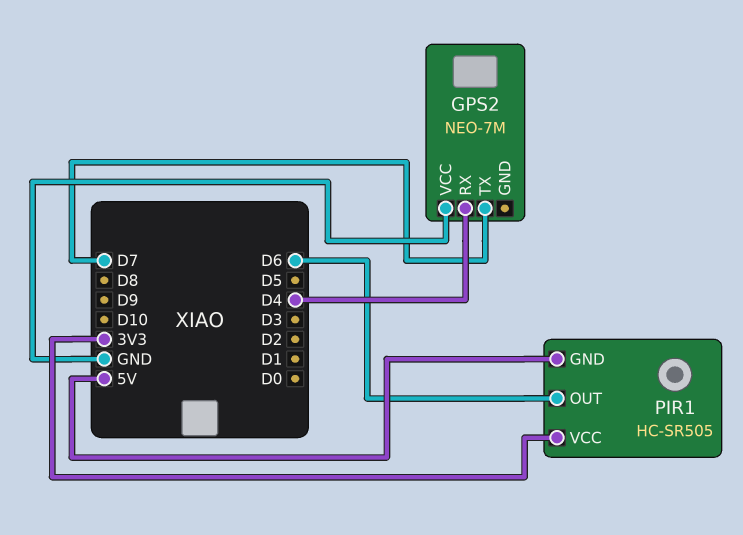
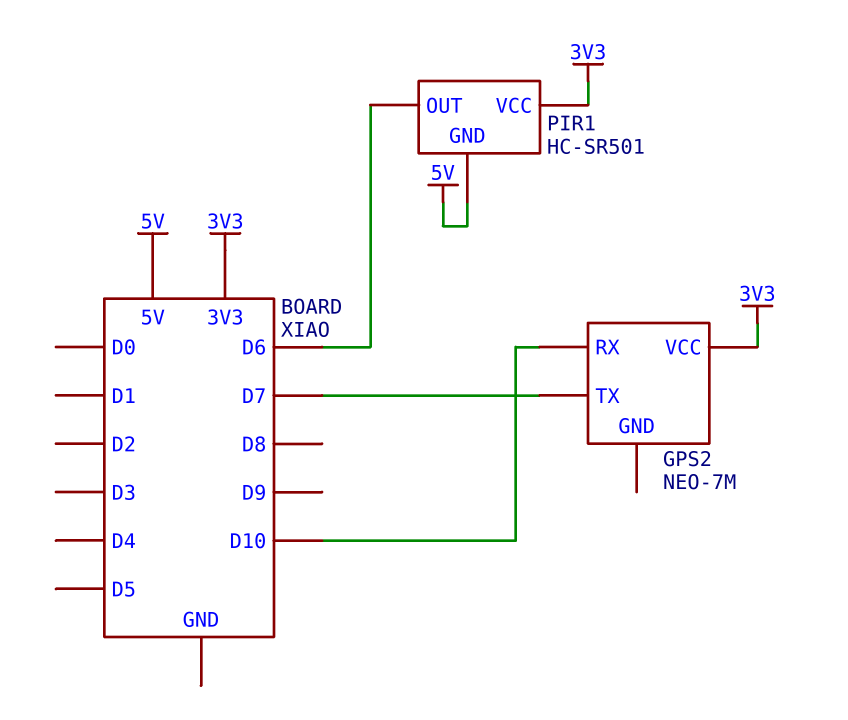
GPS2 pin RX: D4 -> D10
GPS2 pin VCC: GND -> 3V3
PIR1: HC-SR505 -> HC-SR501

